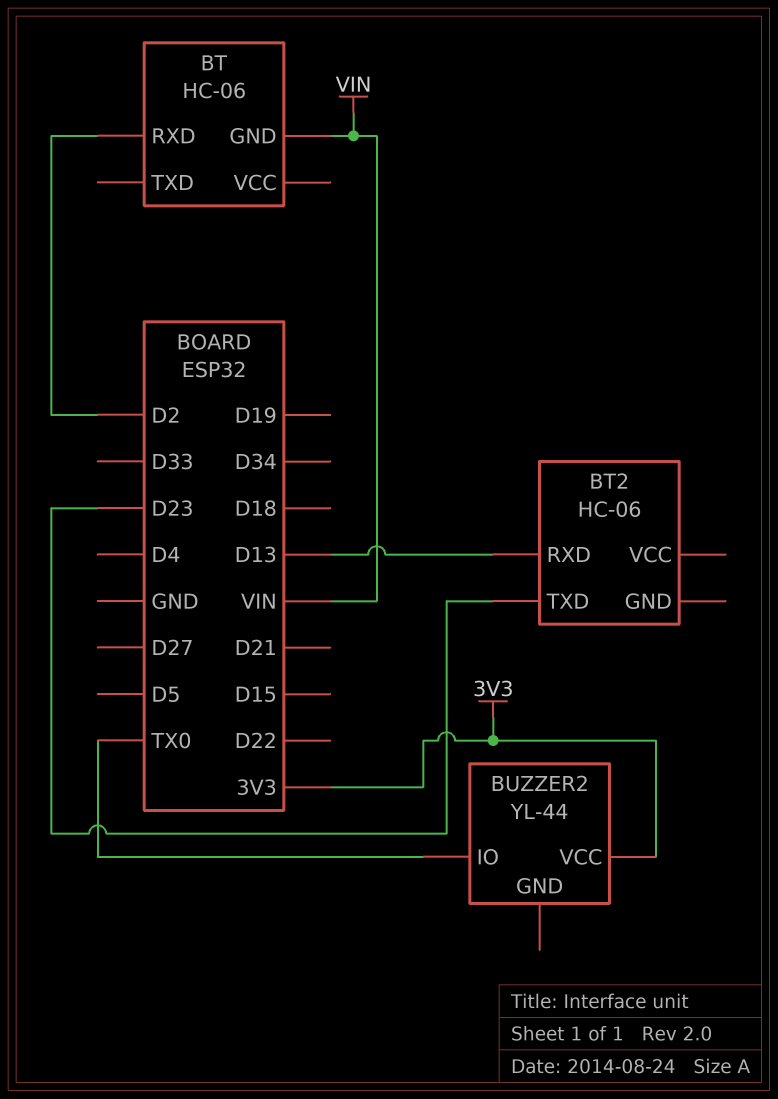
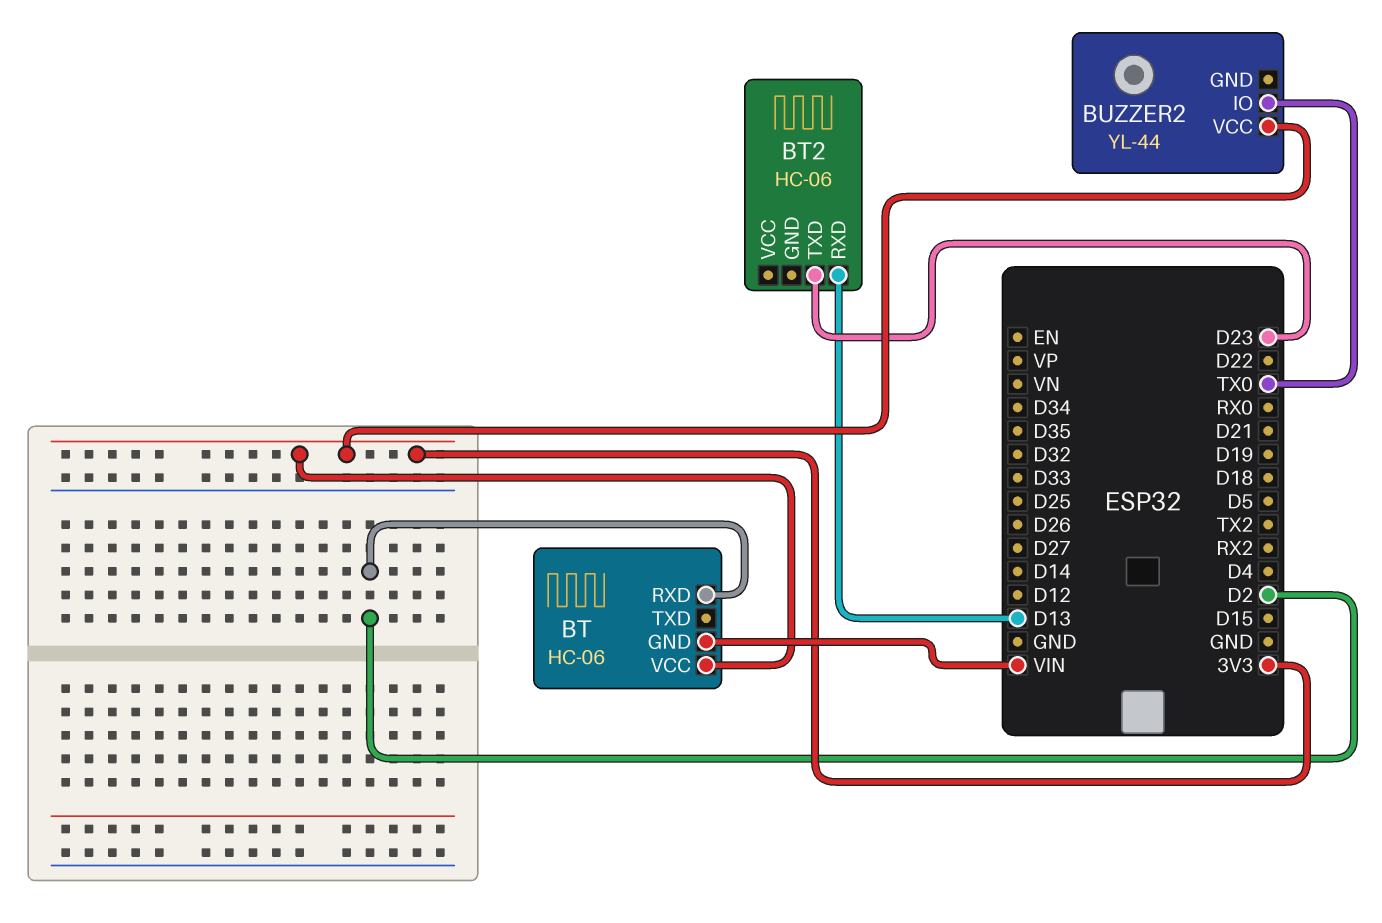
BT pin VCC: none -> 3V3

